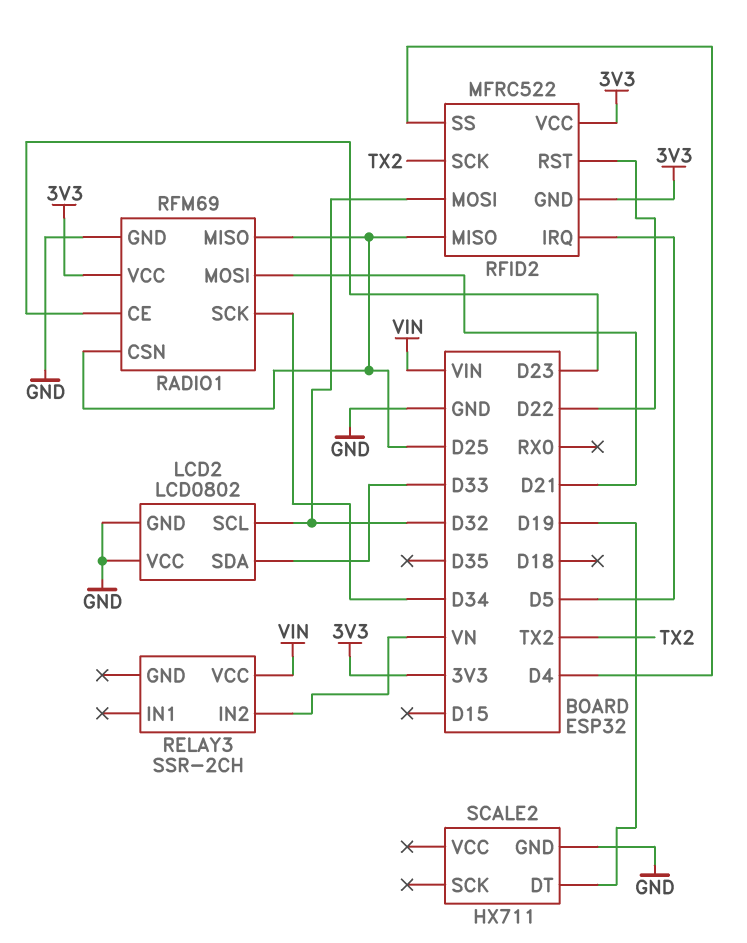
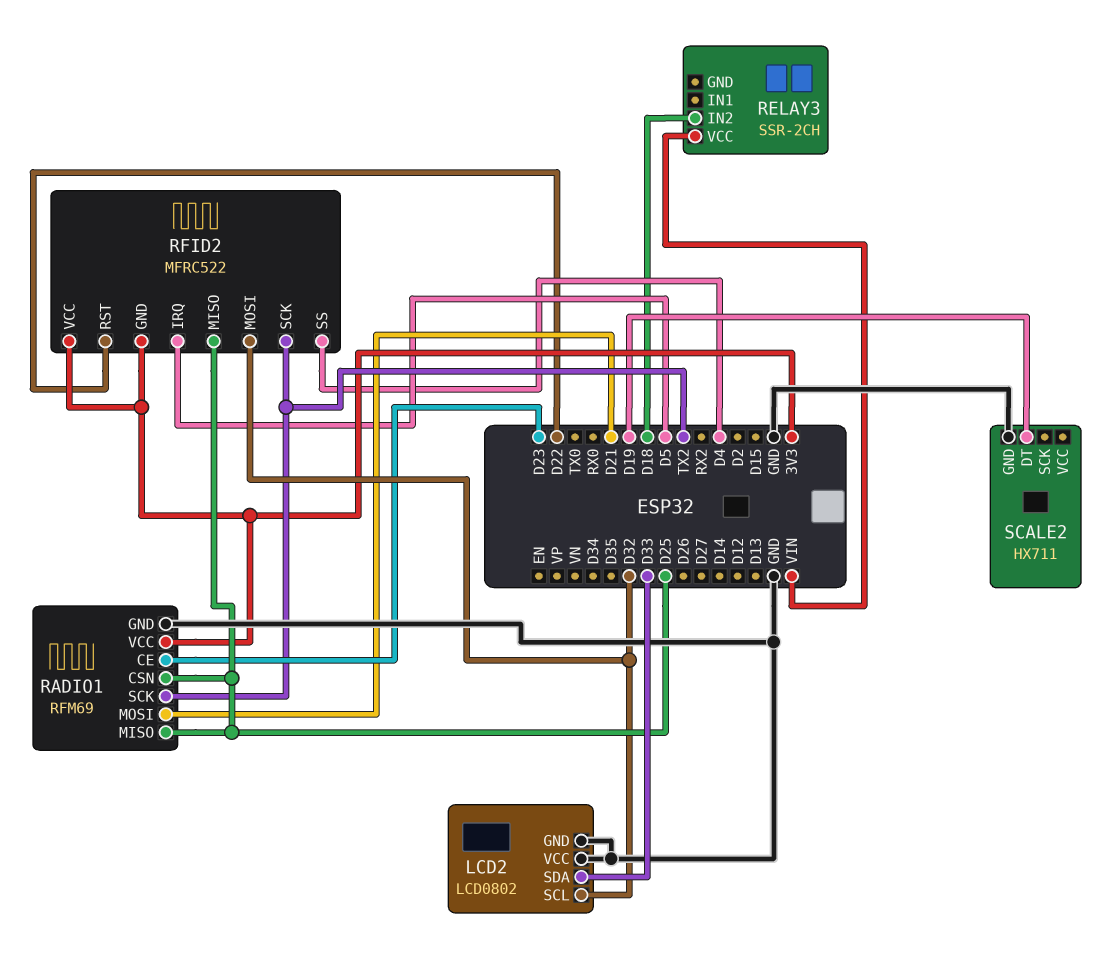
RADIO1 pin SCK: D34 -> TX2
RELAY3 pin IN2: VN -> D18

